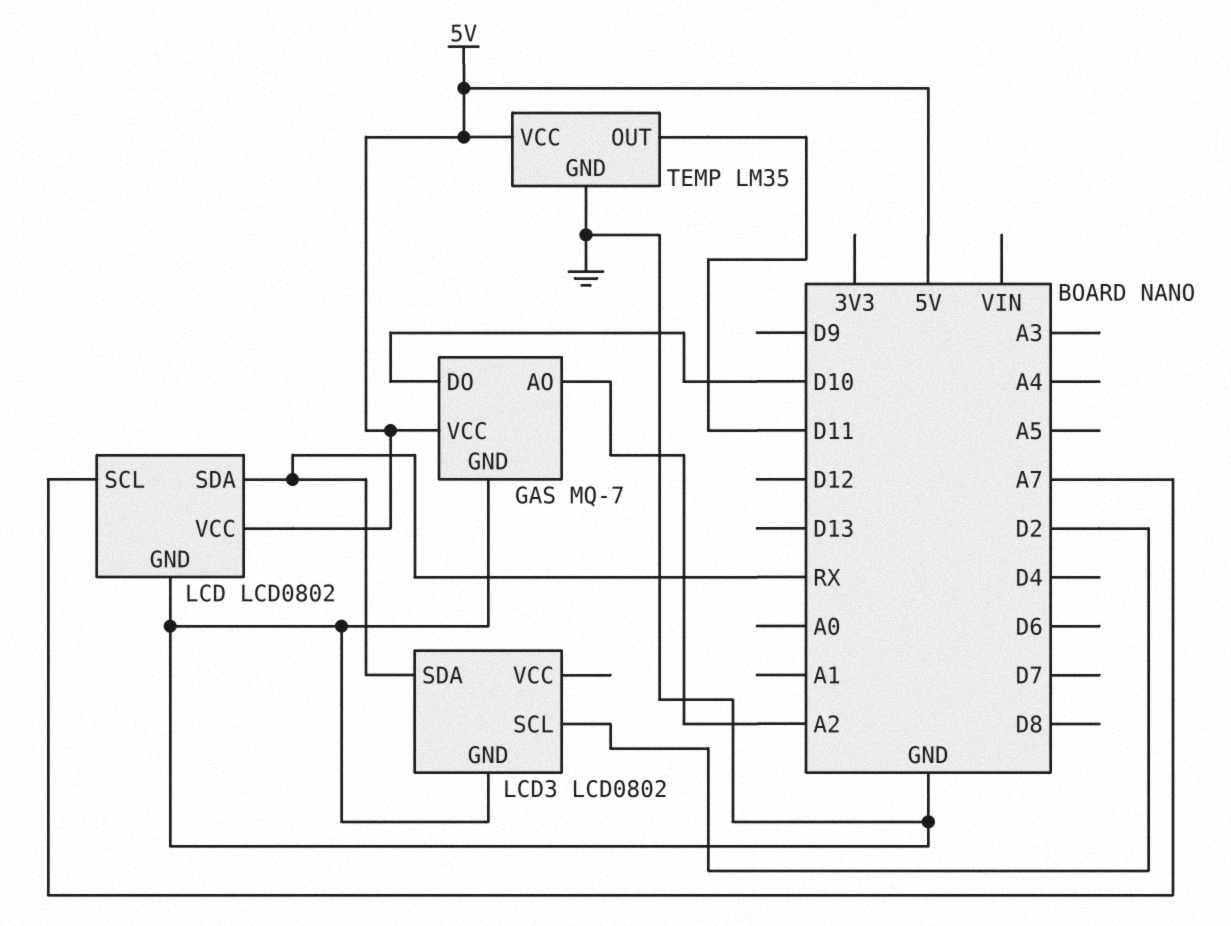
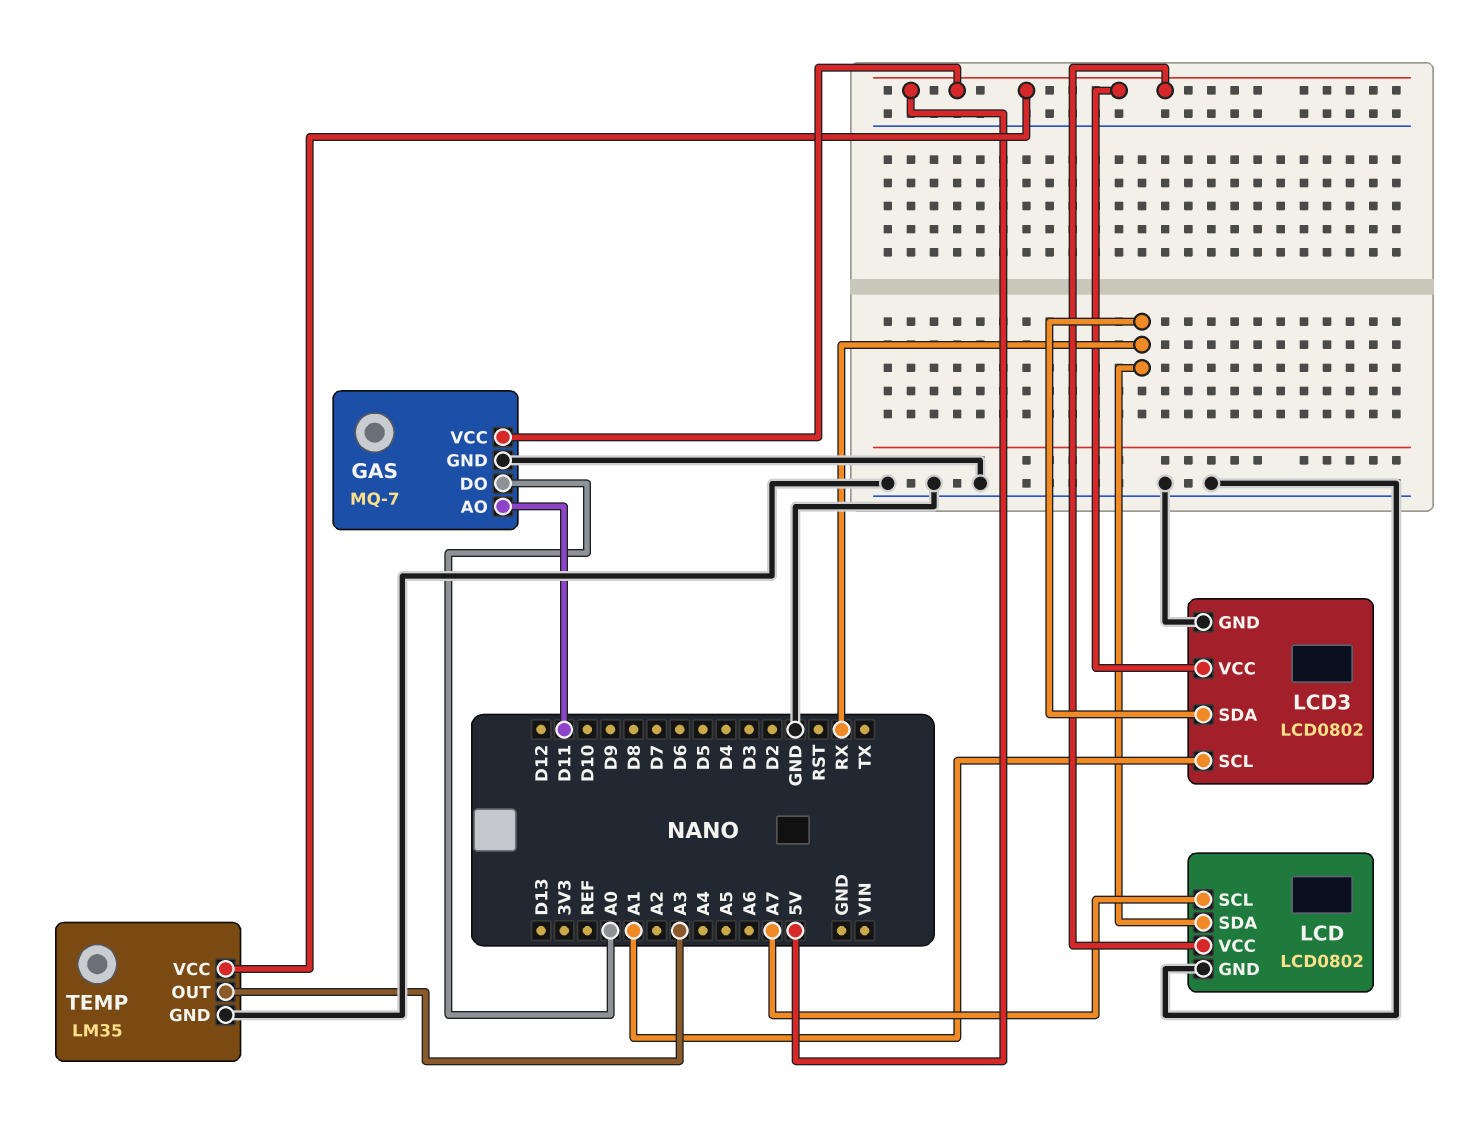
GAS pin AO: A2 -> D11
GAS pin DO: D10 -> A0
LCD3 pin SCL: D2 -> A1
LCD3 pin VCC: none -> 5V
TEMP pin OUT: D11 -> A3

